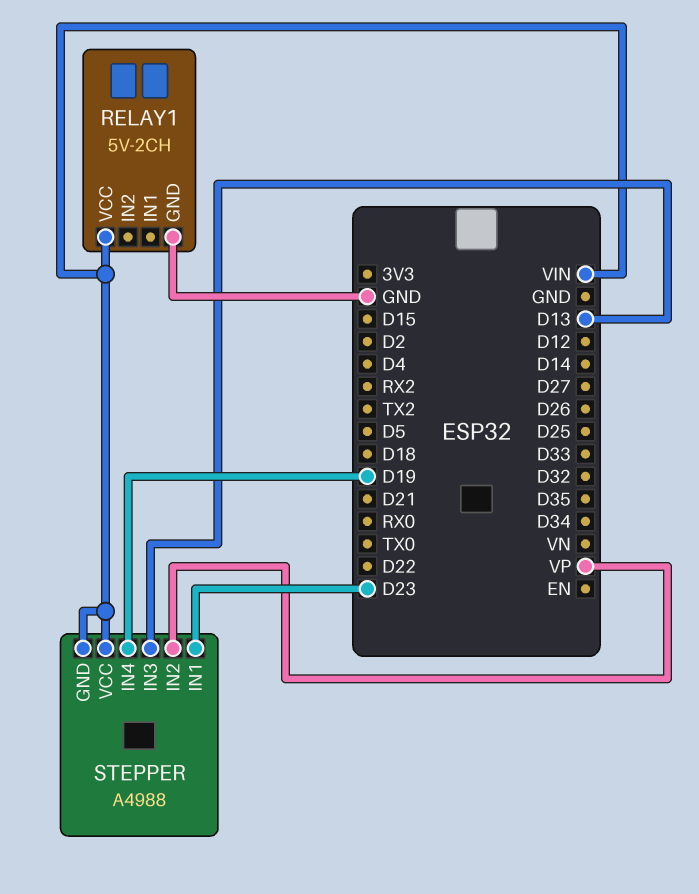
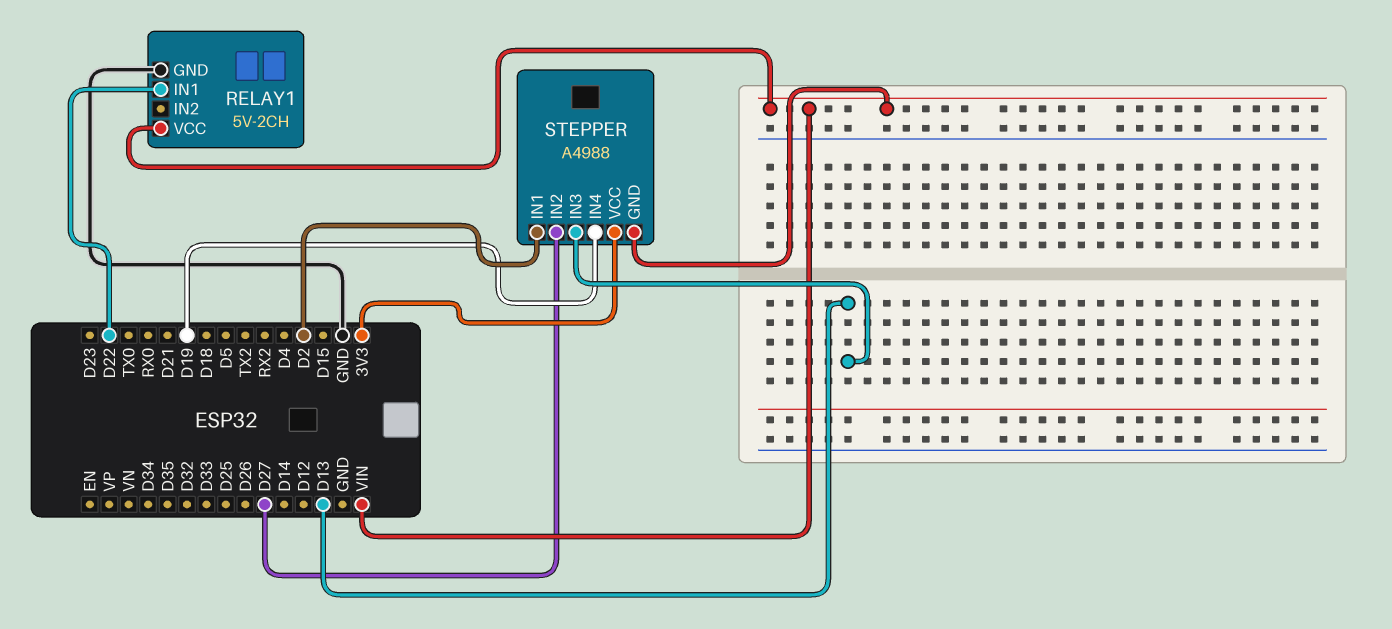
RELAY1 pin IN1: none -> D22
STEPPER pin IN1: D23 -> D2
STEPPER pin IN2: VP -> D27
STEPPER pin VCC: VIN -> 3V3

